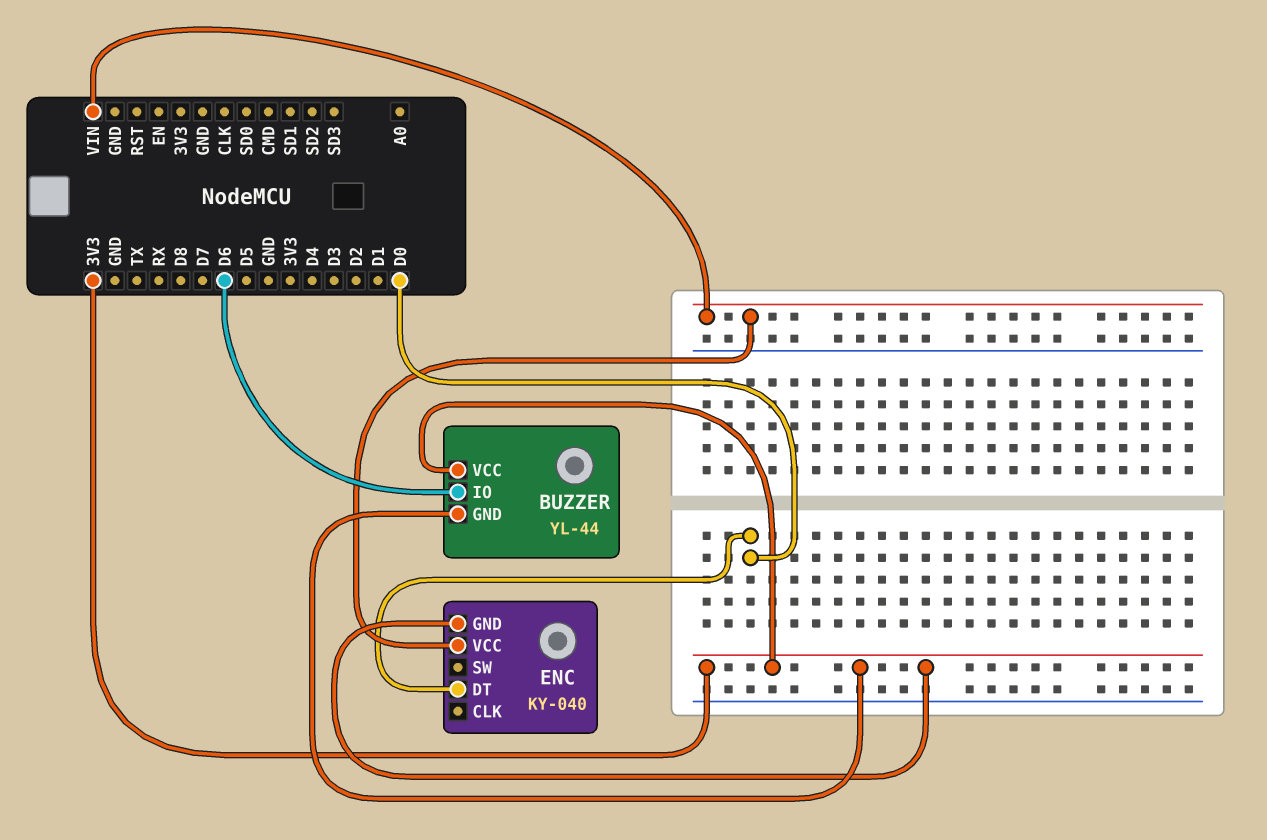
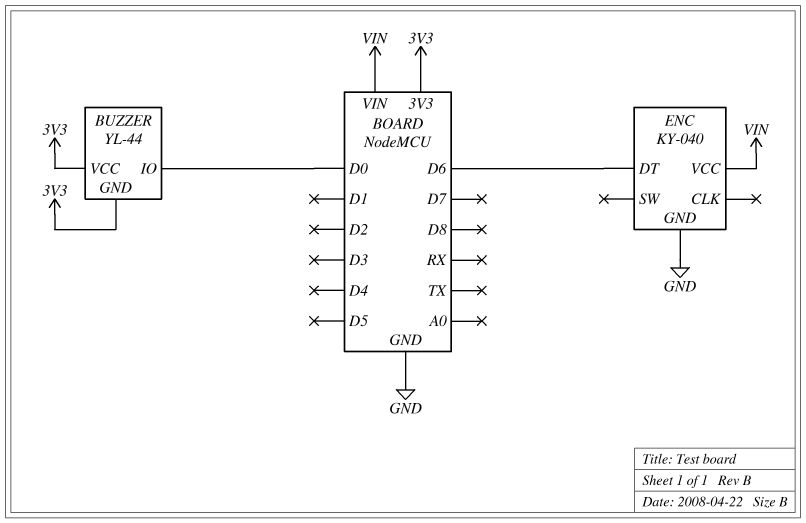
BUZZER pin IO: D6 -> D0
ENC pin DT: D0 -> D6
ENC pin GND: 3V3 -> GND

